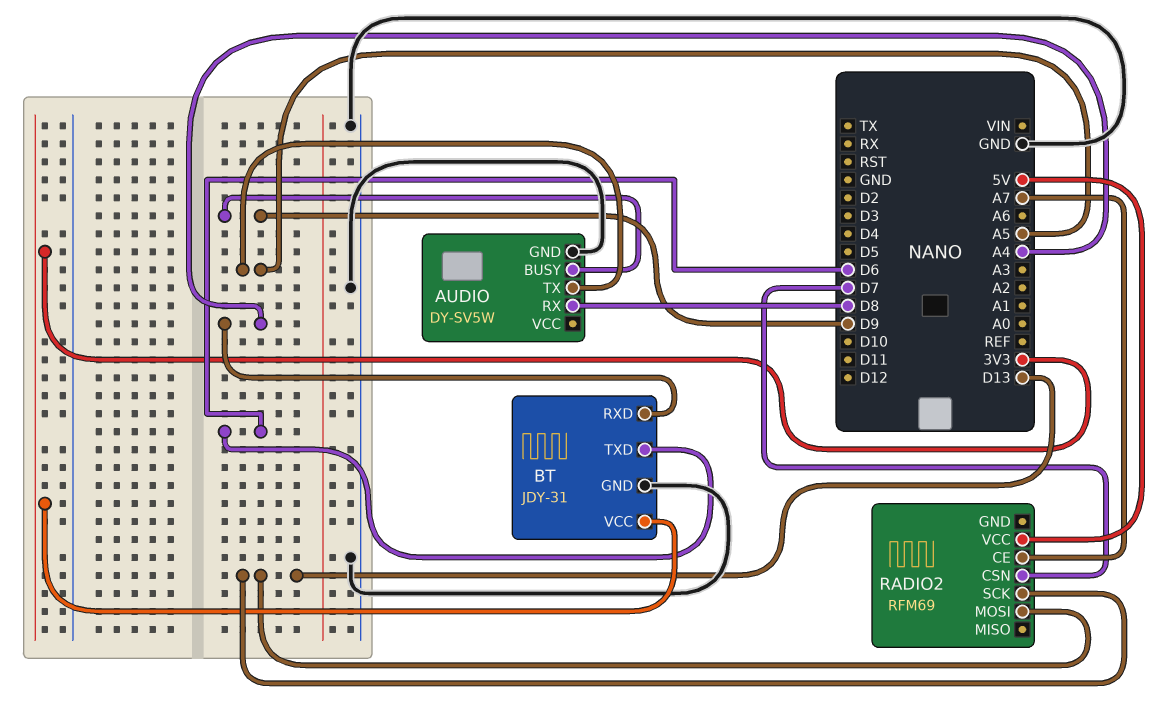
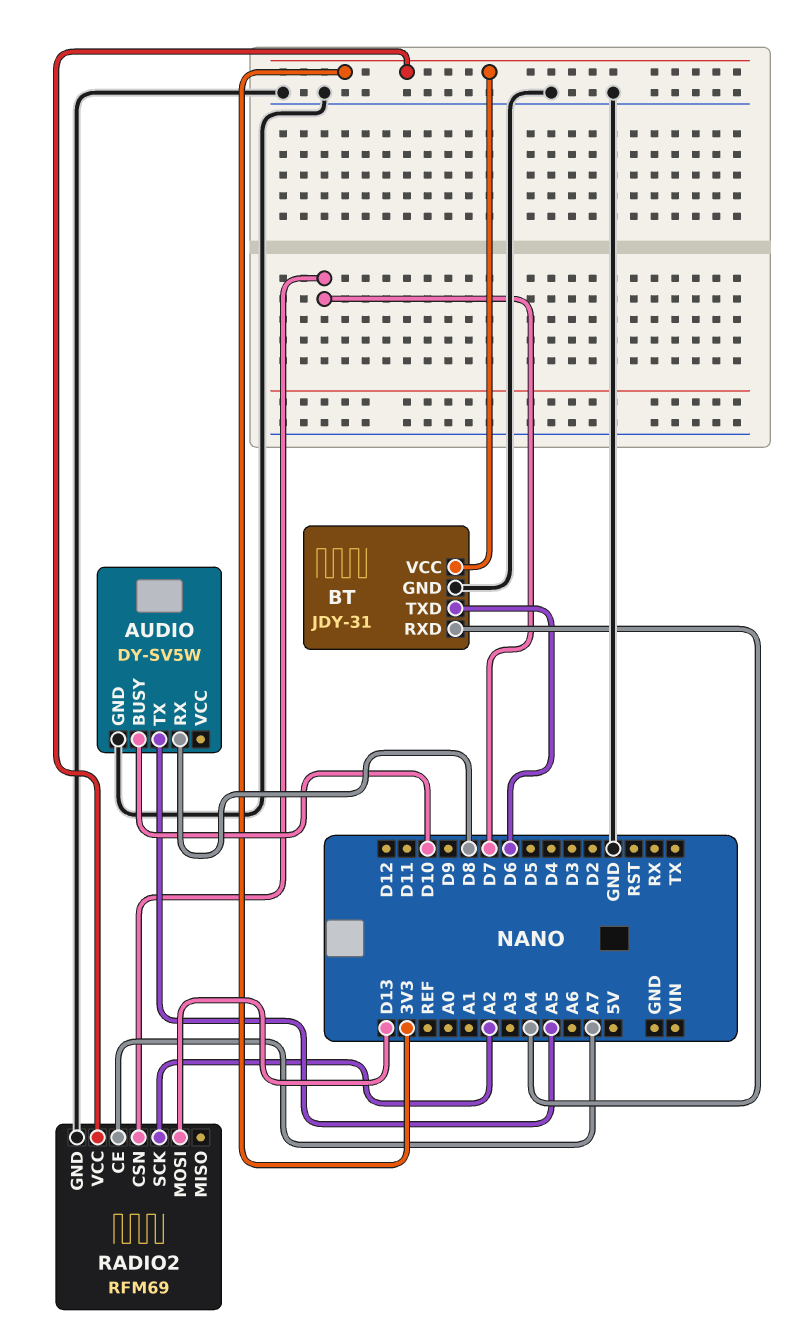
AUDIO pin BUSY: D9 -> D10
RADIO2 pin GND: none -> GND
RADIO2 pin SCK: D13 -> A2
RADIO2 pin VCC: 5V -> 3V3

